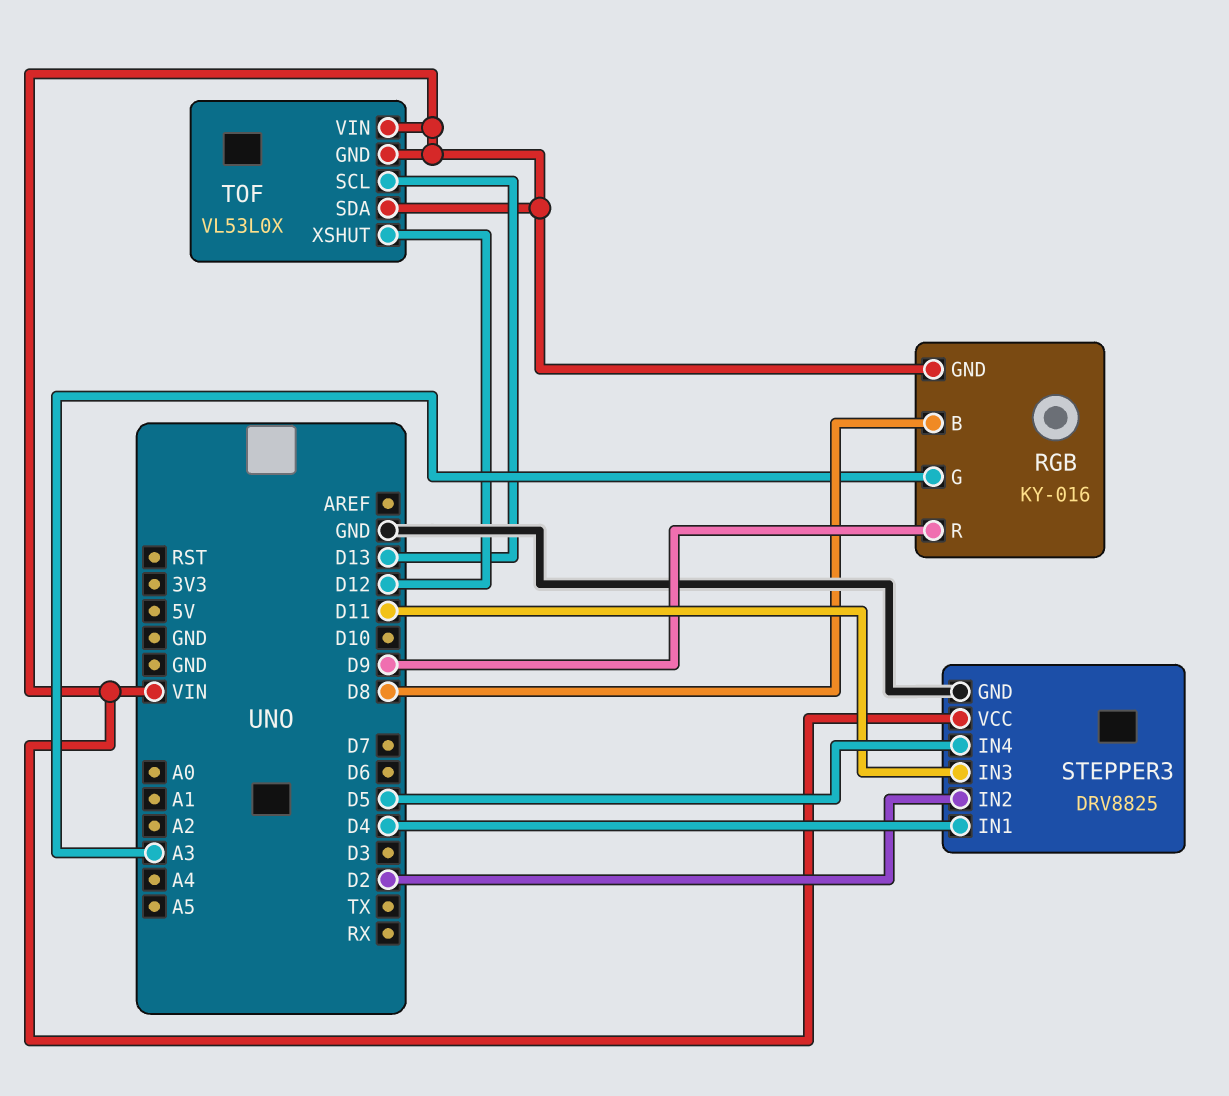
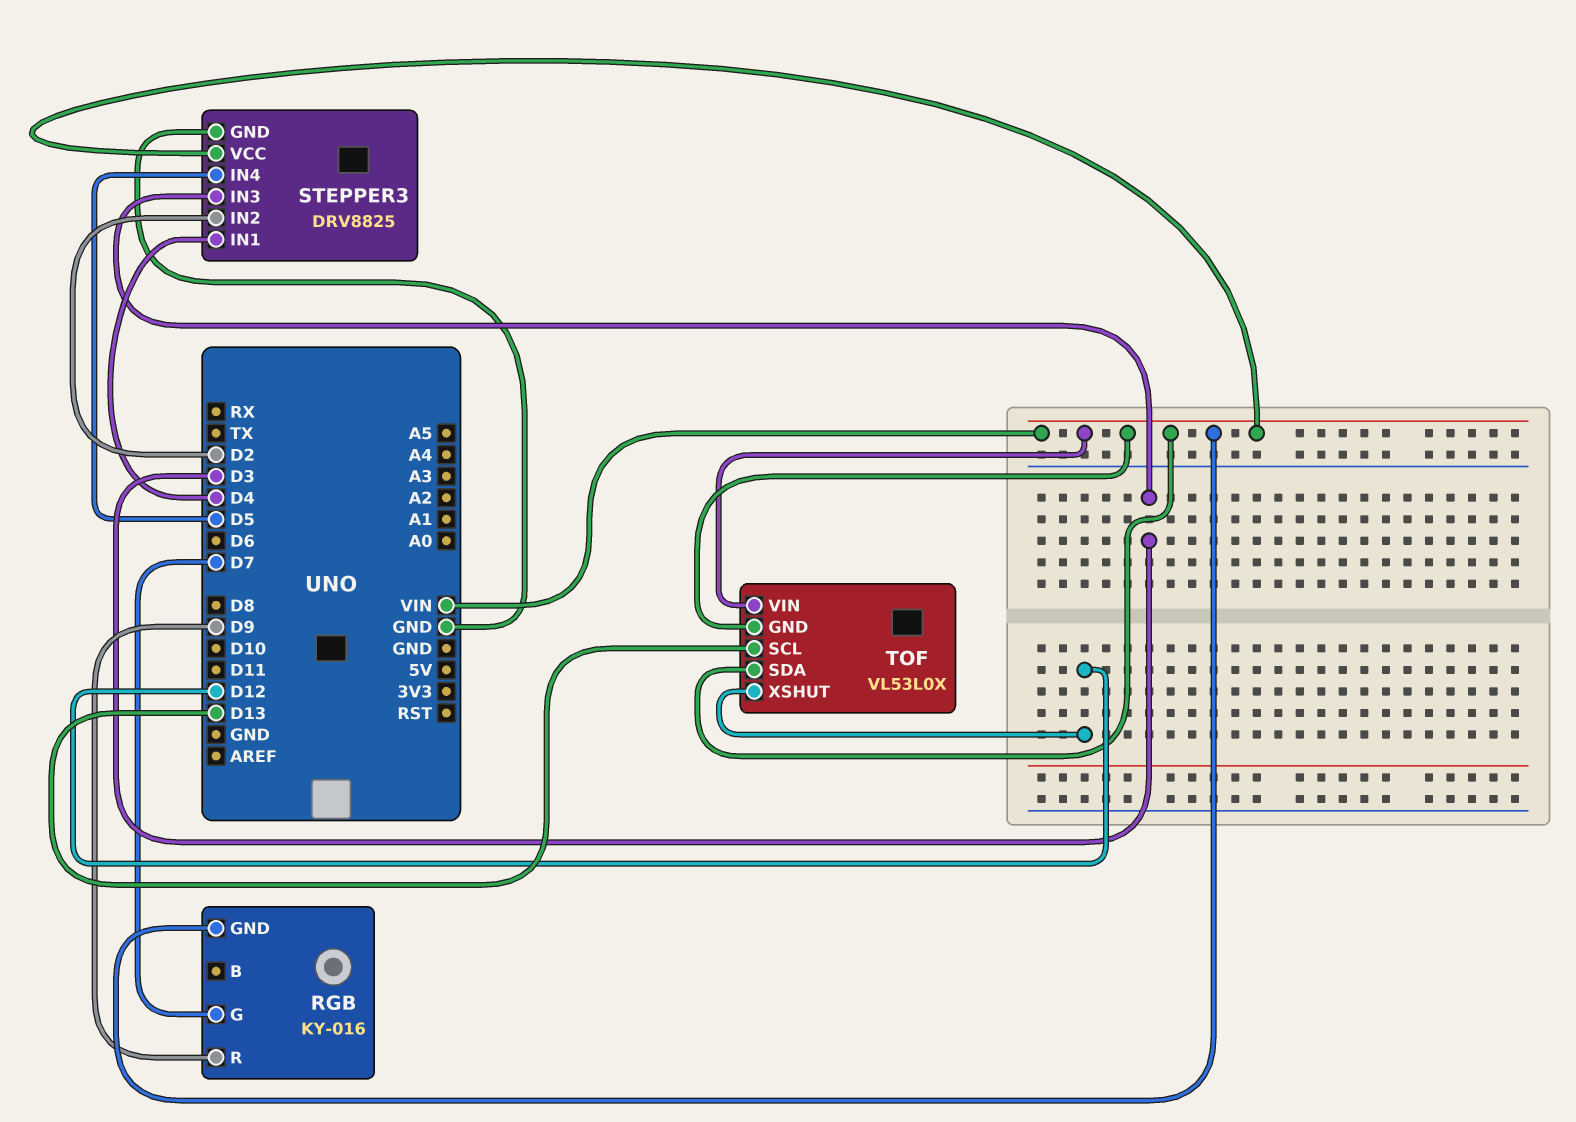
RGB pin B: D8 -> none
RGB pin G: A3 -> D7
STEPPER3 pin IN3: D11 -> D3

